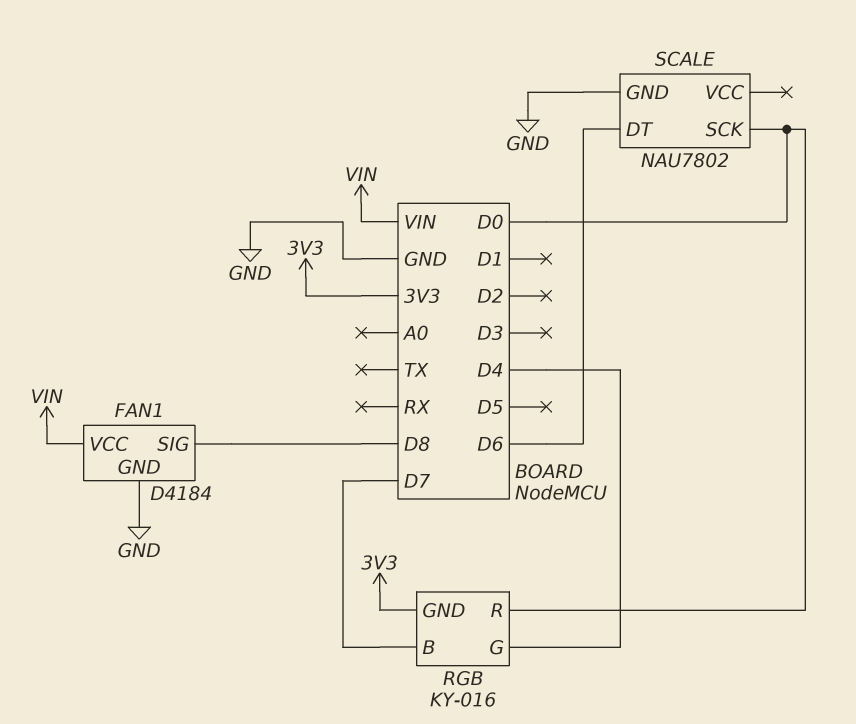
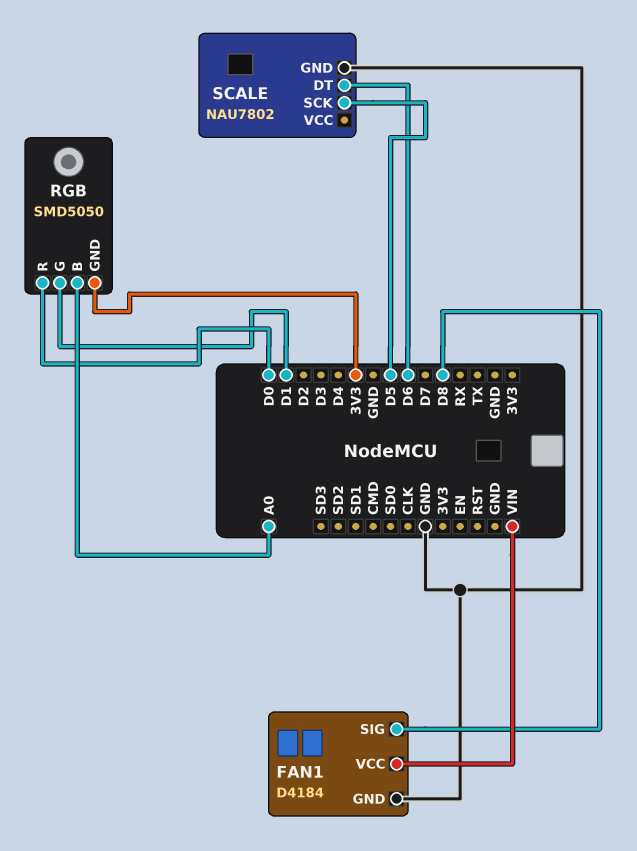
RGB: KY-016 -> SMD5050
RGB pin B: D7 -> A0
RGB pin G: D4 -> D1
SCALE pin SCK: D0 -> D5

